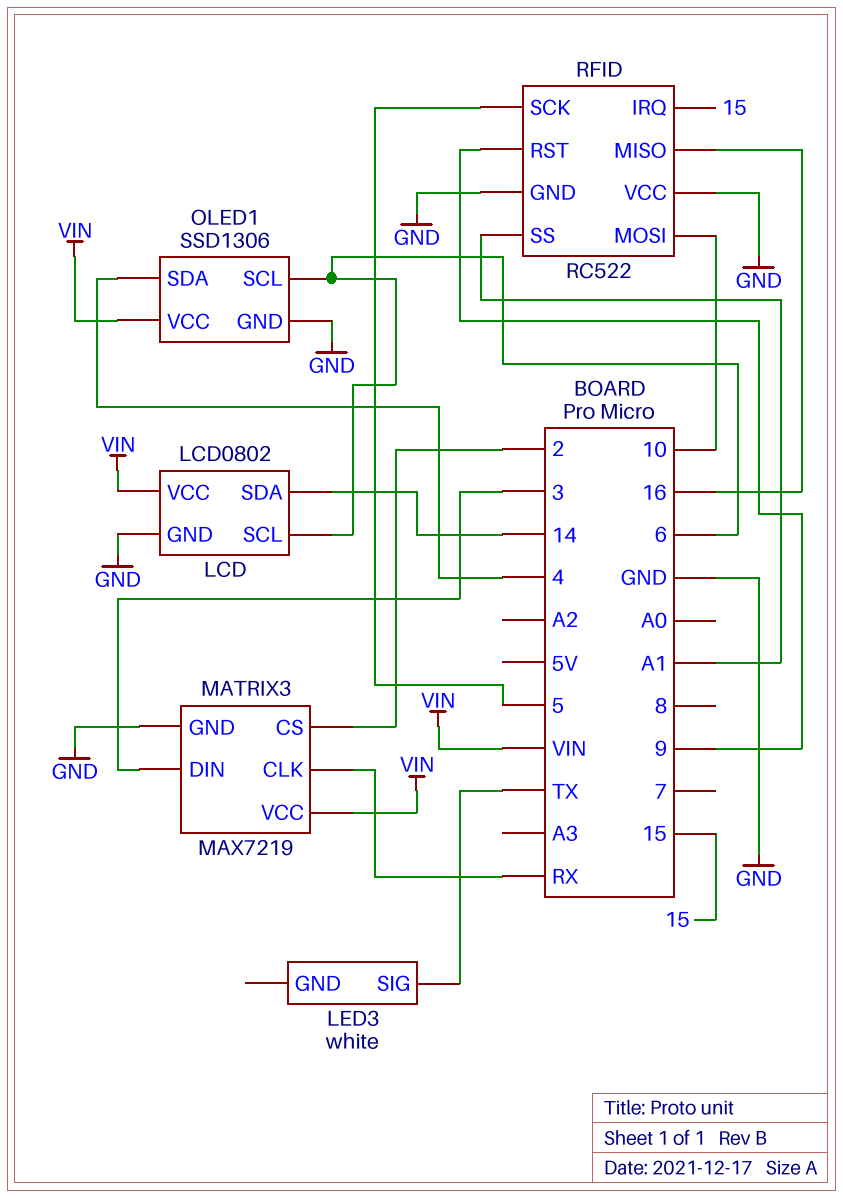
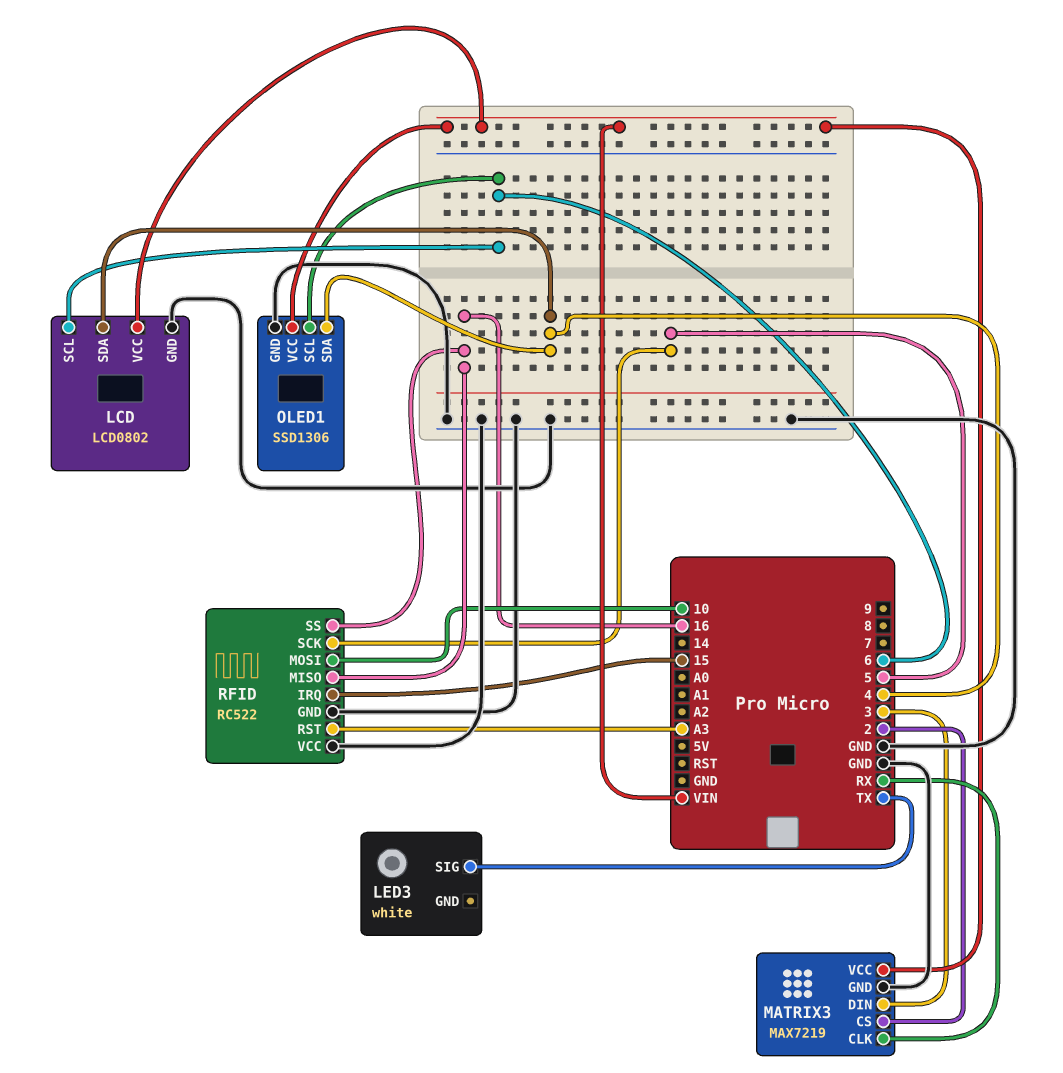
LCD pin SDA: 14 -> 4
RFID pin RST: 9 -> A3
RFID pin SS: A1 -> 16

